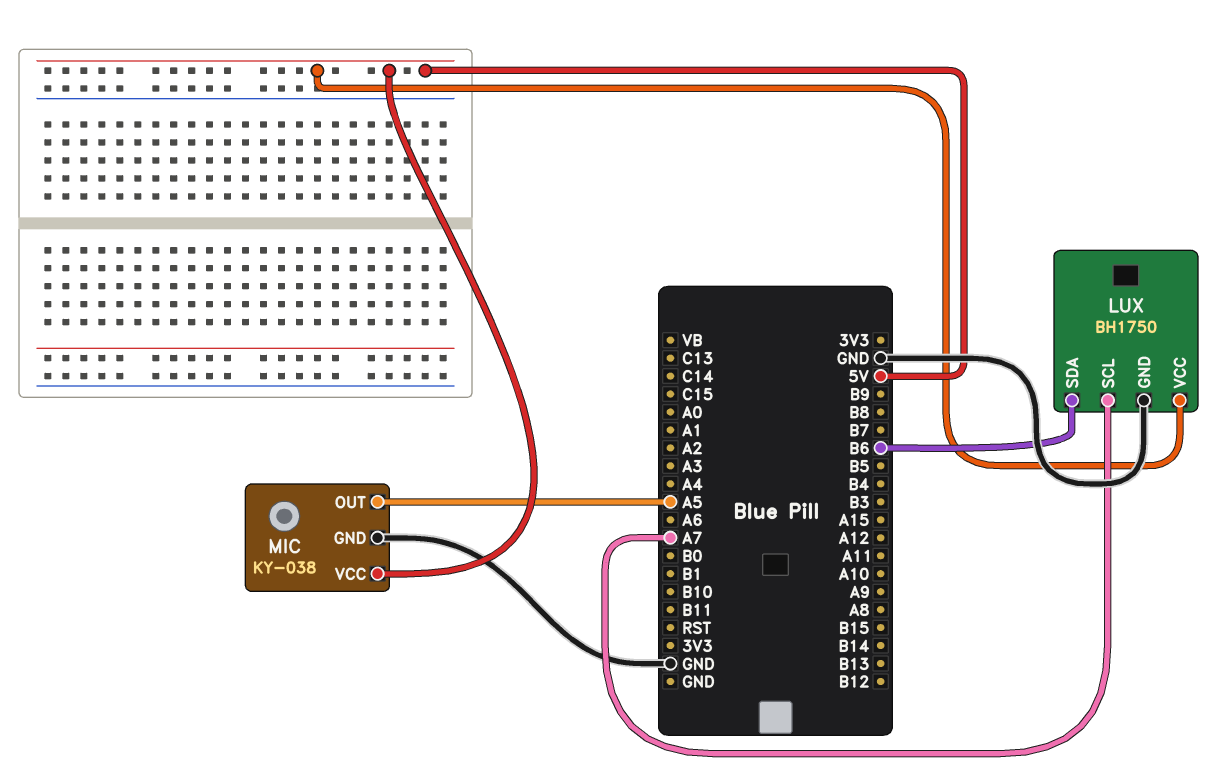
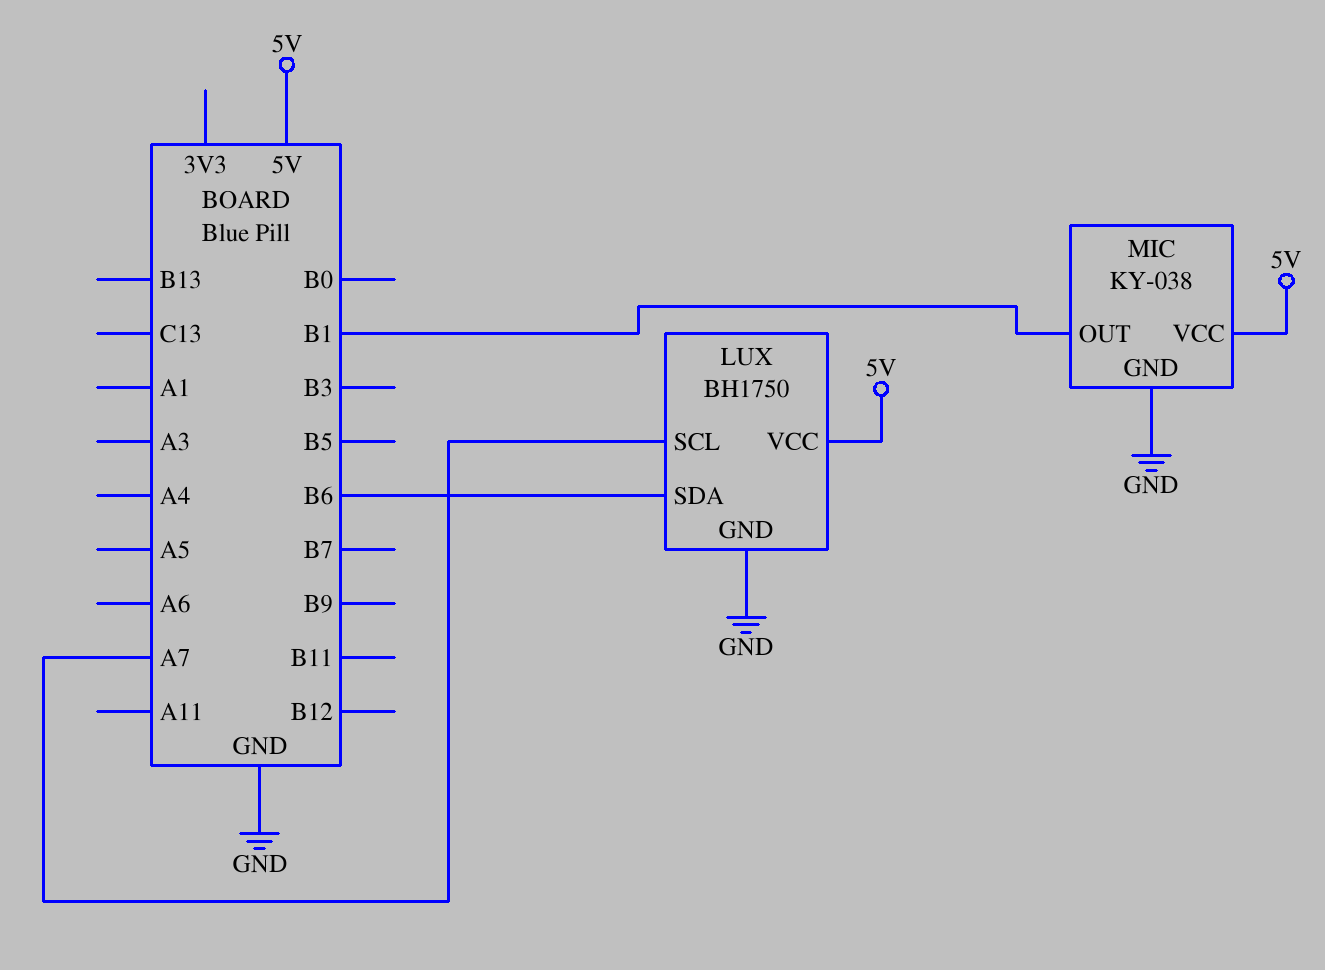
MIC pin OUT: A5 -> B1

